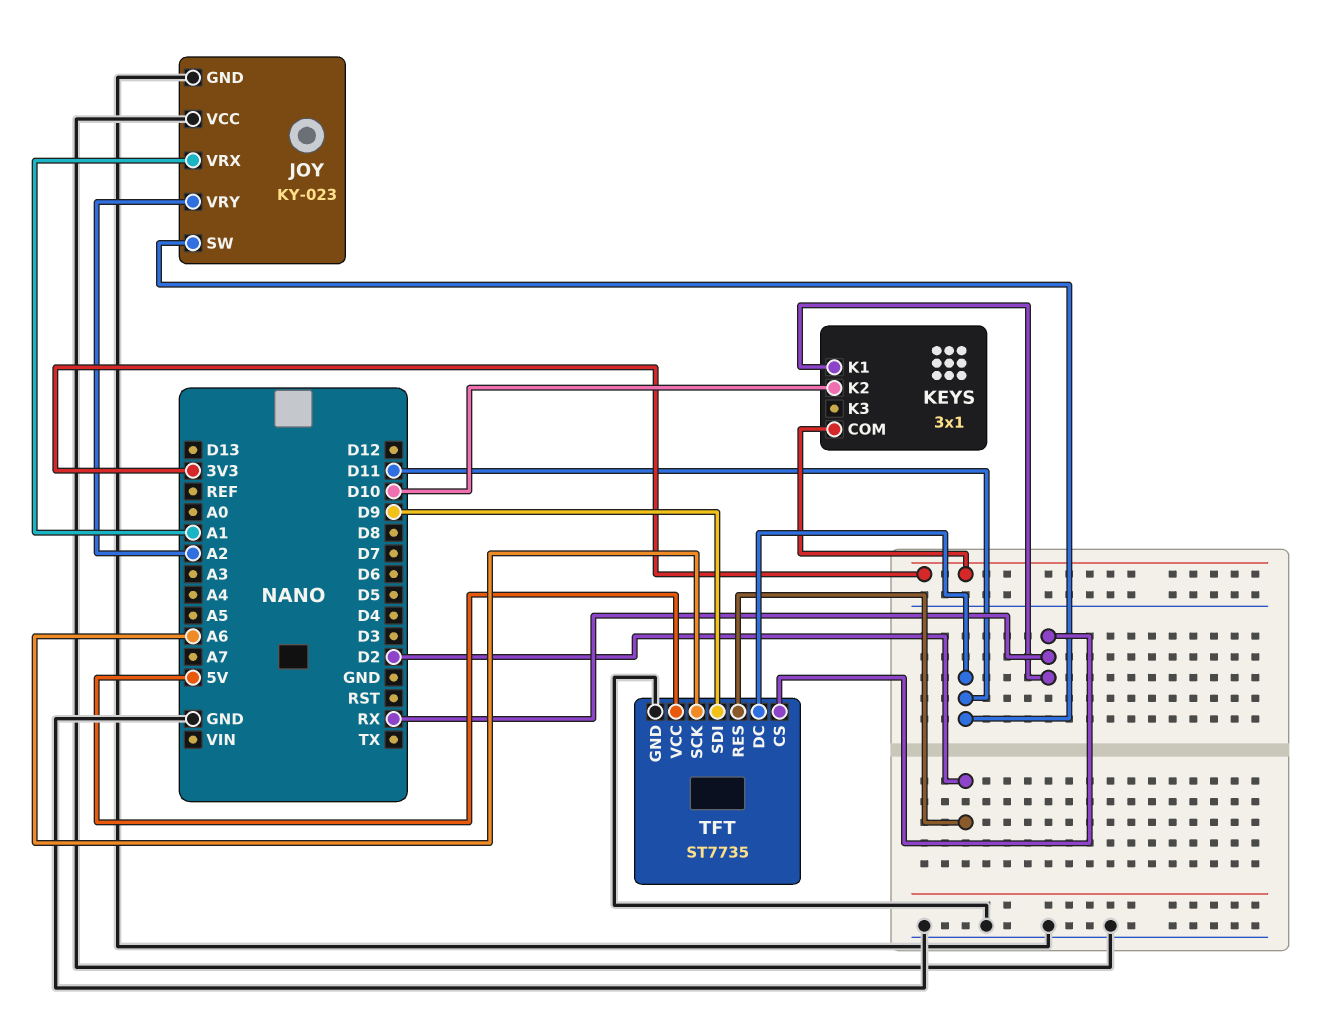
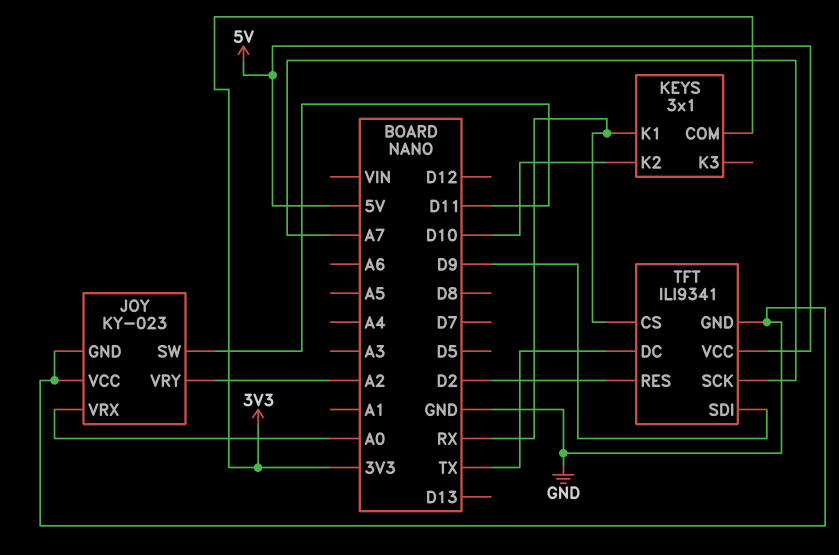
JOY pin VRX: A1 -> A0
TFT: ST7735 -> ILI9341
TFT pin DC: D11 -> TX
TFT pin SCK: A6 -> A7

